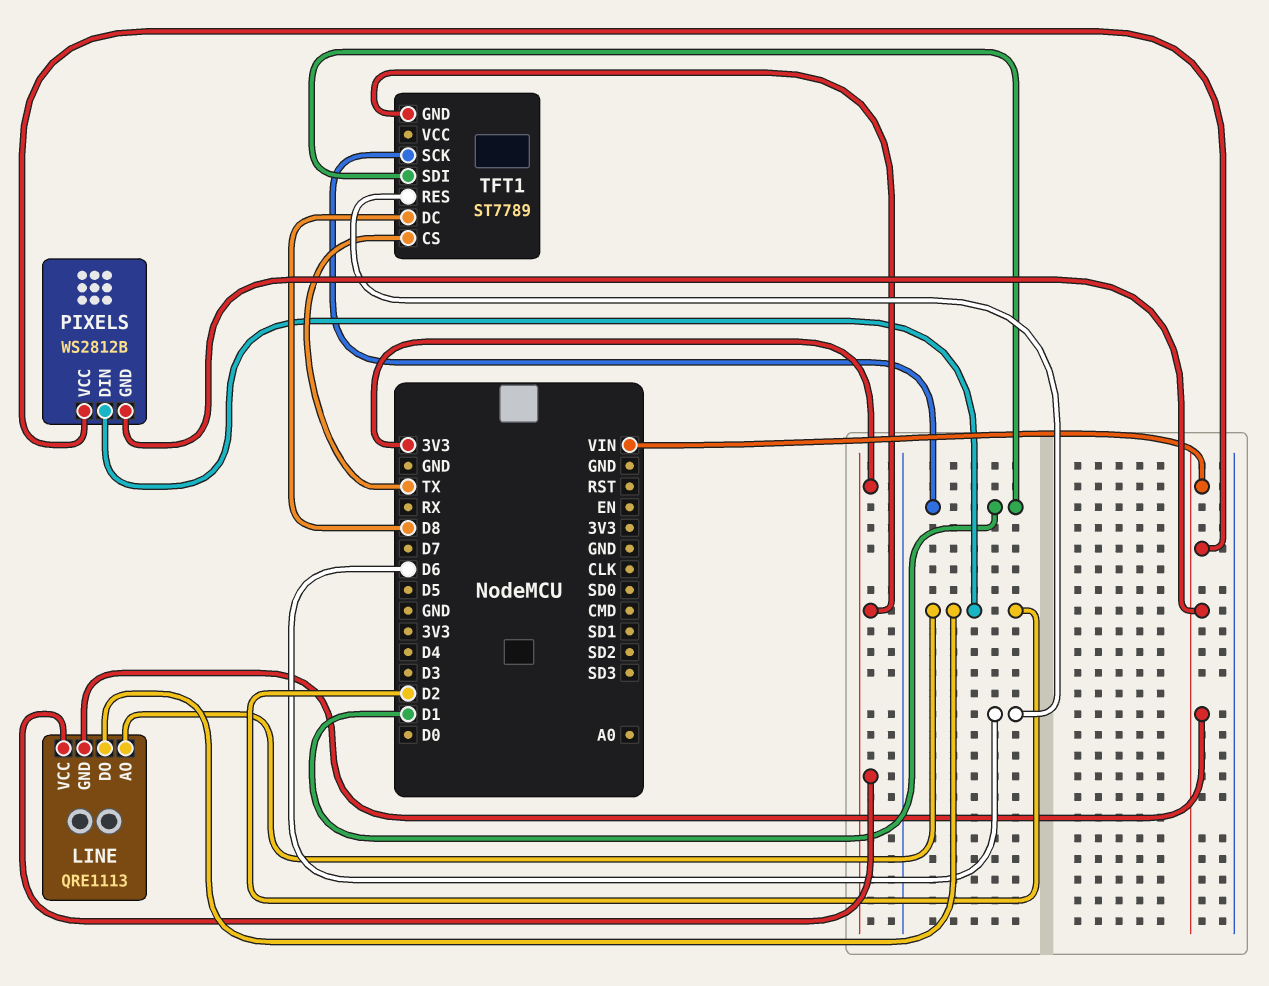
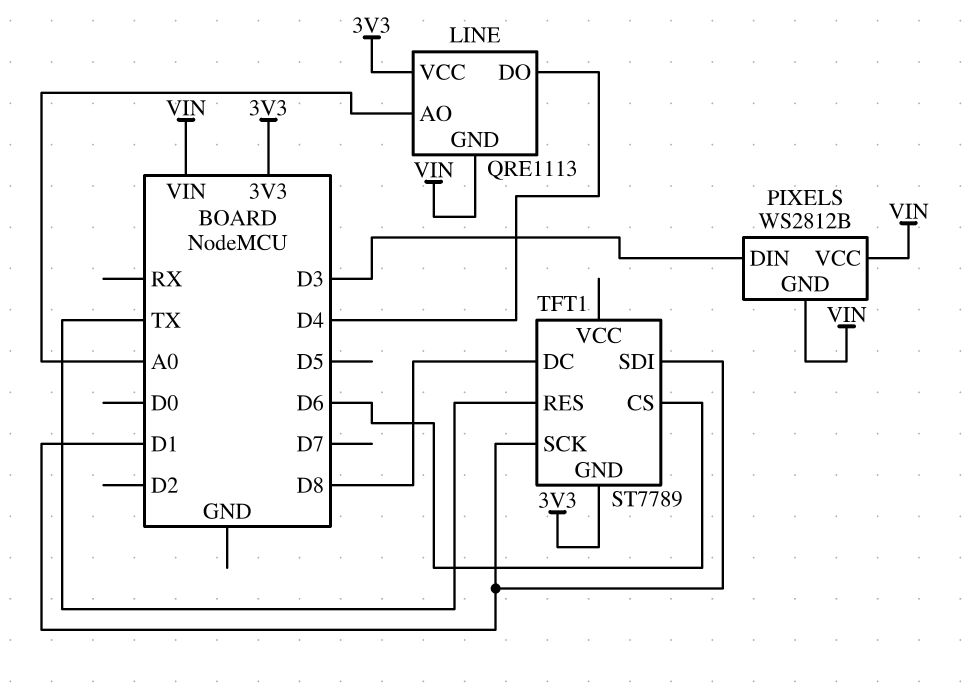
LINE pin AO: D2 -> A0
LINE pin DO: D2 -> D4
PIXELS pin DIN: D2 -> D3
TFT1 pin CS: TX -> D6
TFT1 pin RES: D6 -> TX

